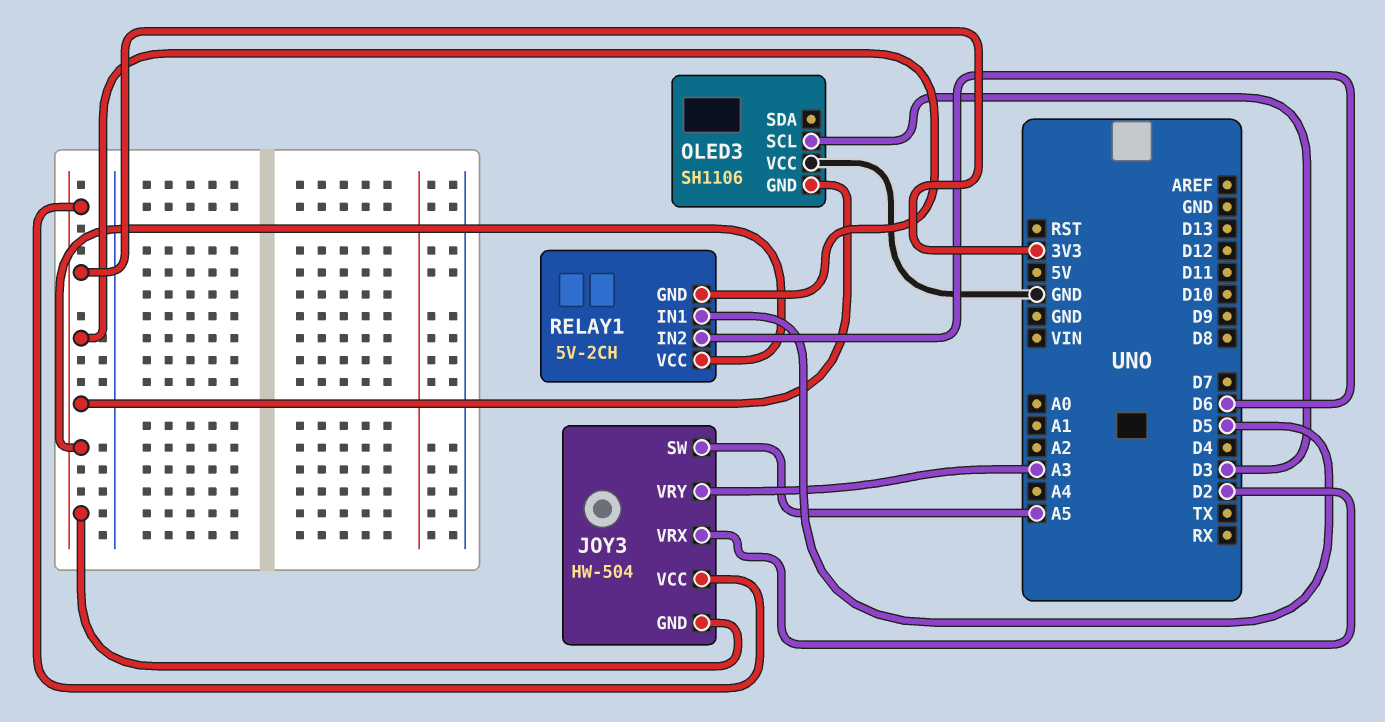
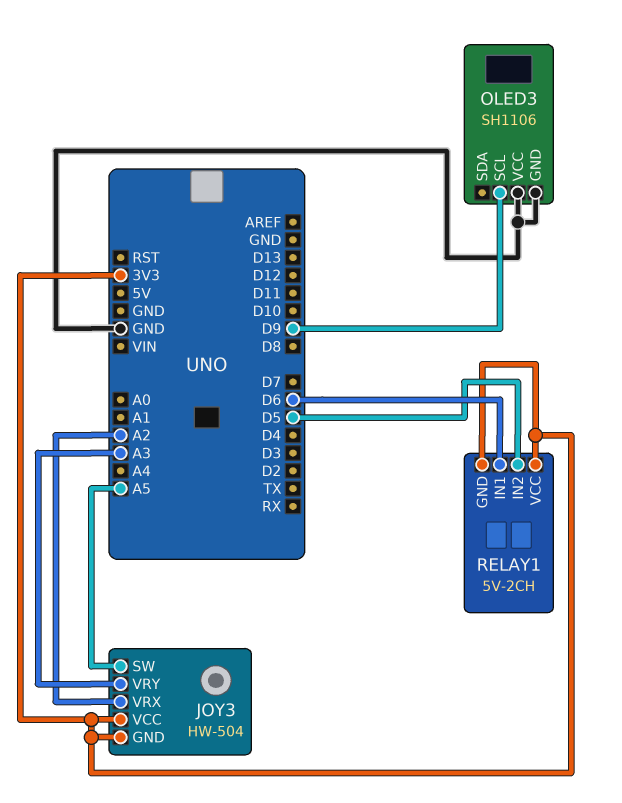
JOY3 pin VRX: D2 -> A2
OLED3 pin GND: 3V3 -> GND
OLED3 pin SCL: D3 -> D9
RELAY1 pin IN1: D5 -> D6
RELAY1 pin IN2: D6 -> D5

